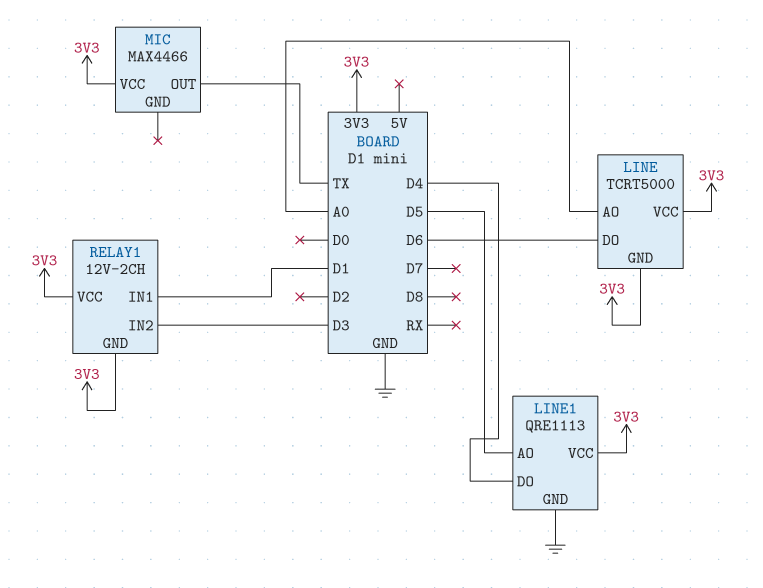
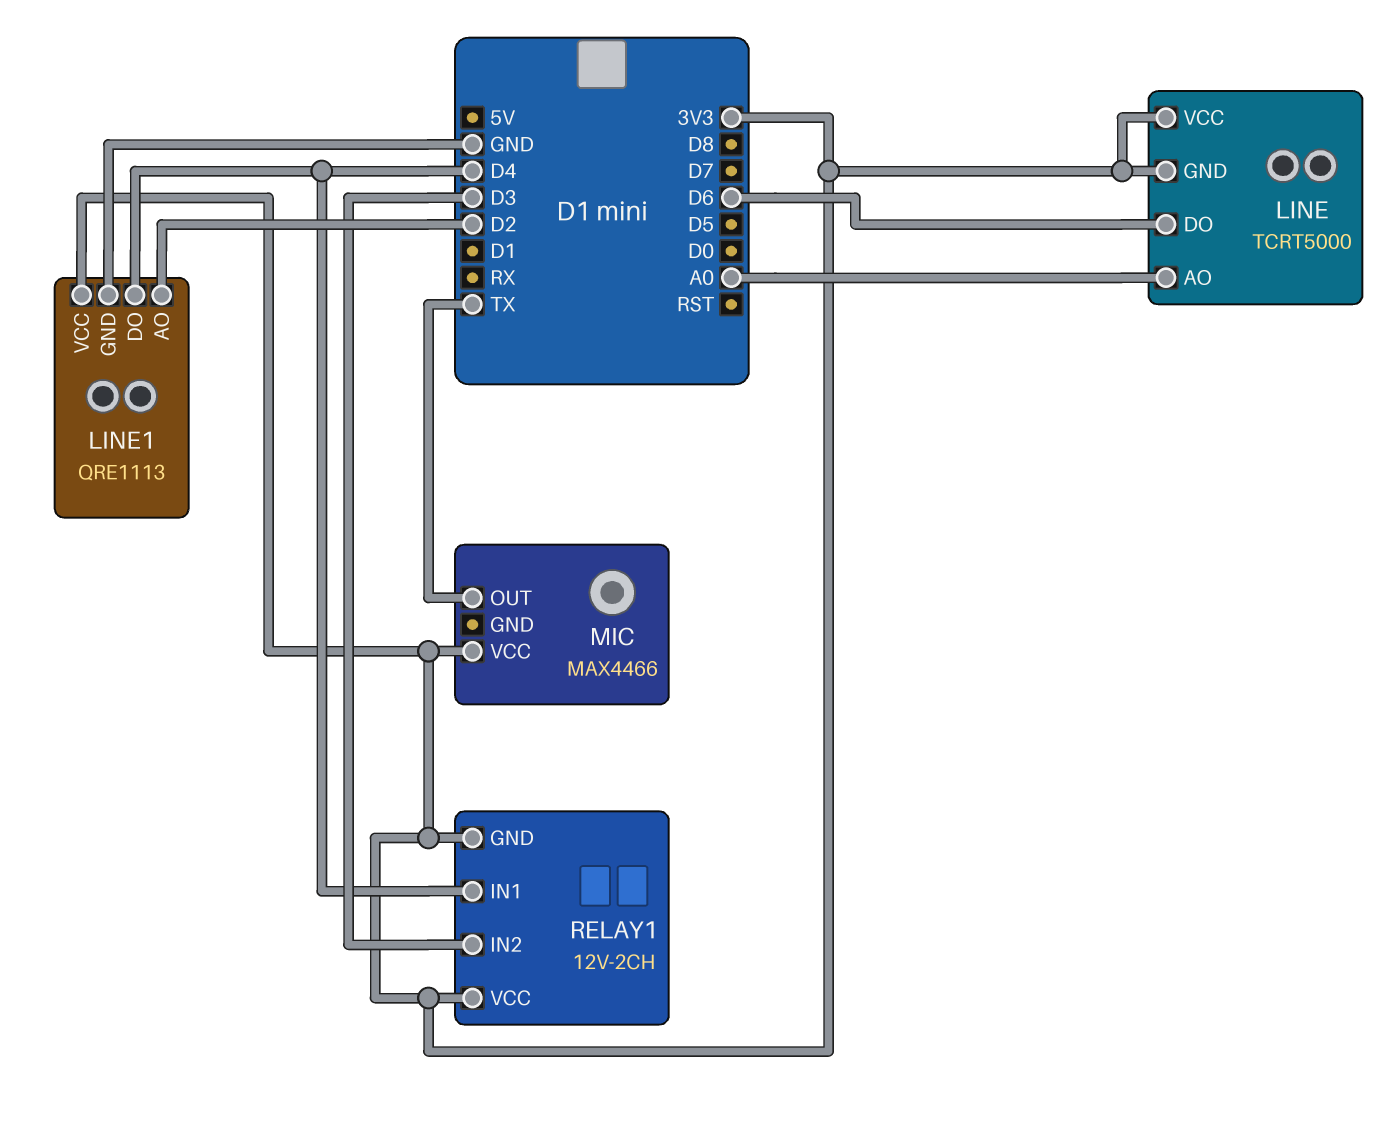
LINE1 pin AO: D5 -> D2
RELAY1 pin IN1: D1 -> D4

